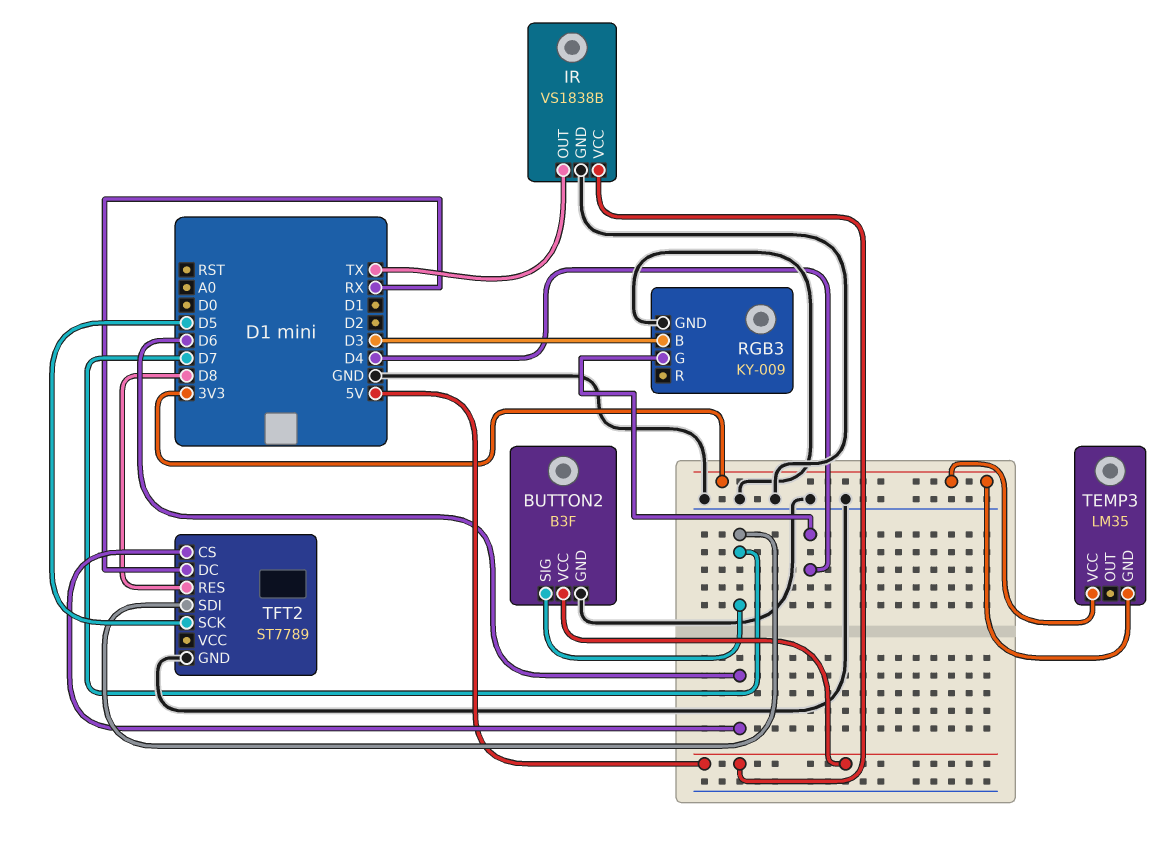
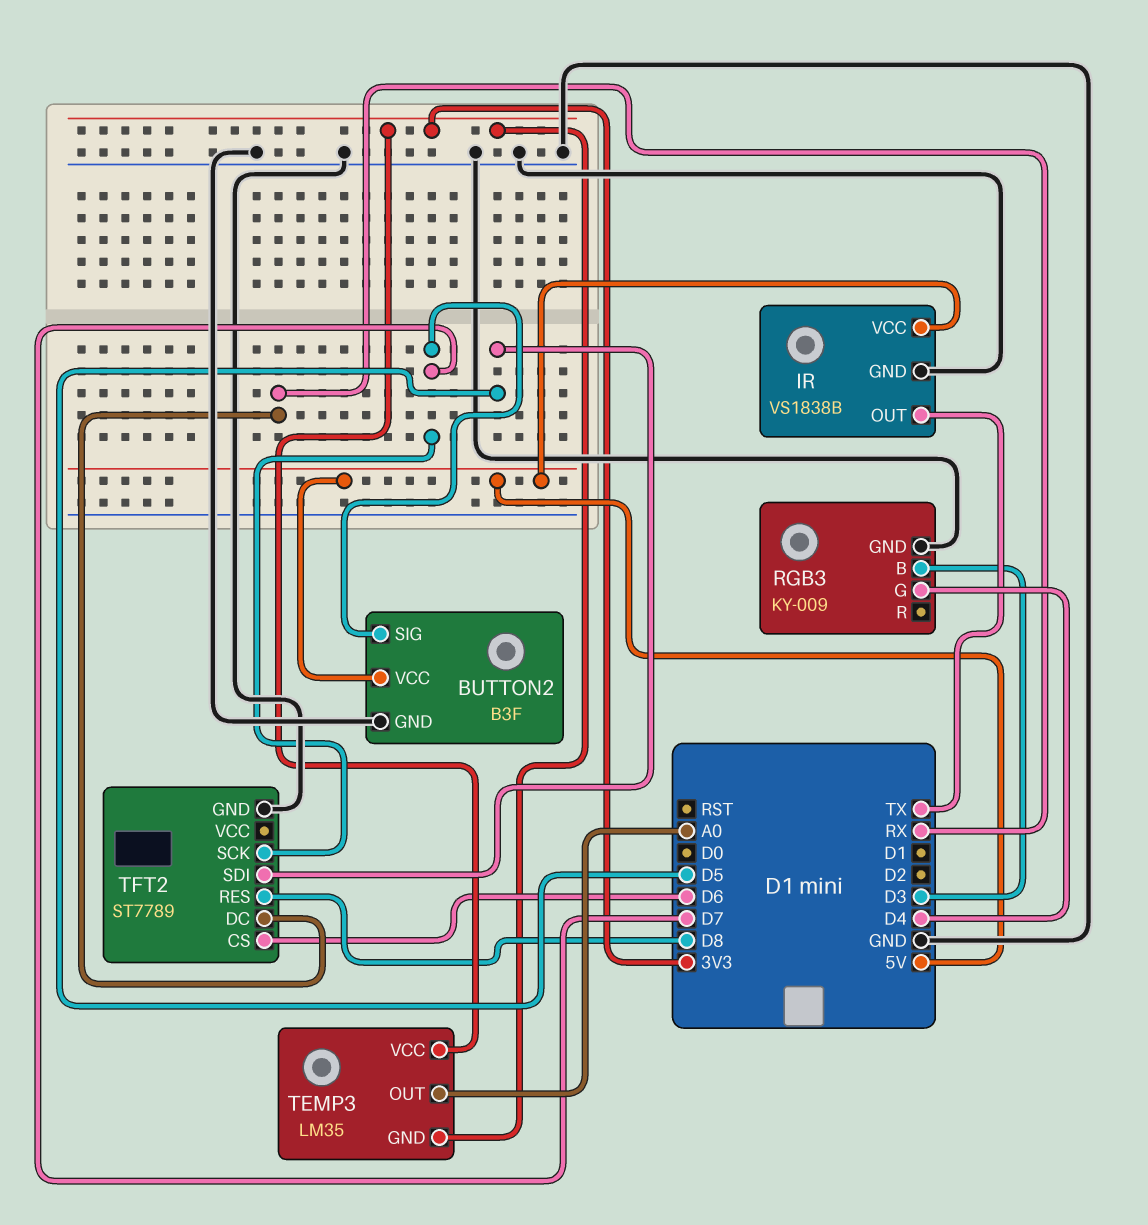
TEMP3 pin OUT: none -> A0
TFT2 pin SCK: D5 -> D7
TFT2 pin SDI: D7 -> D5

